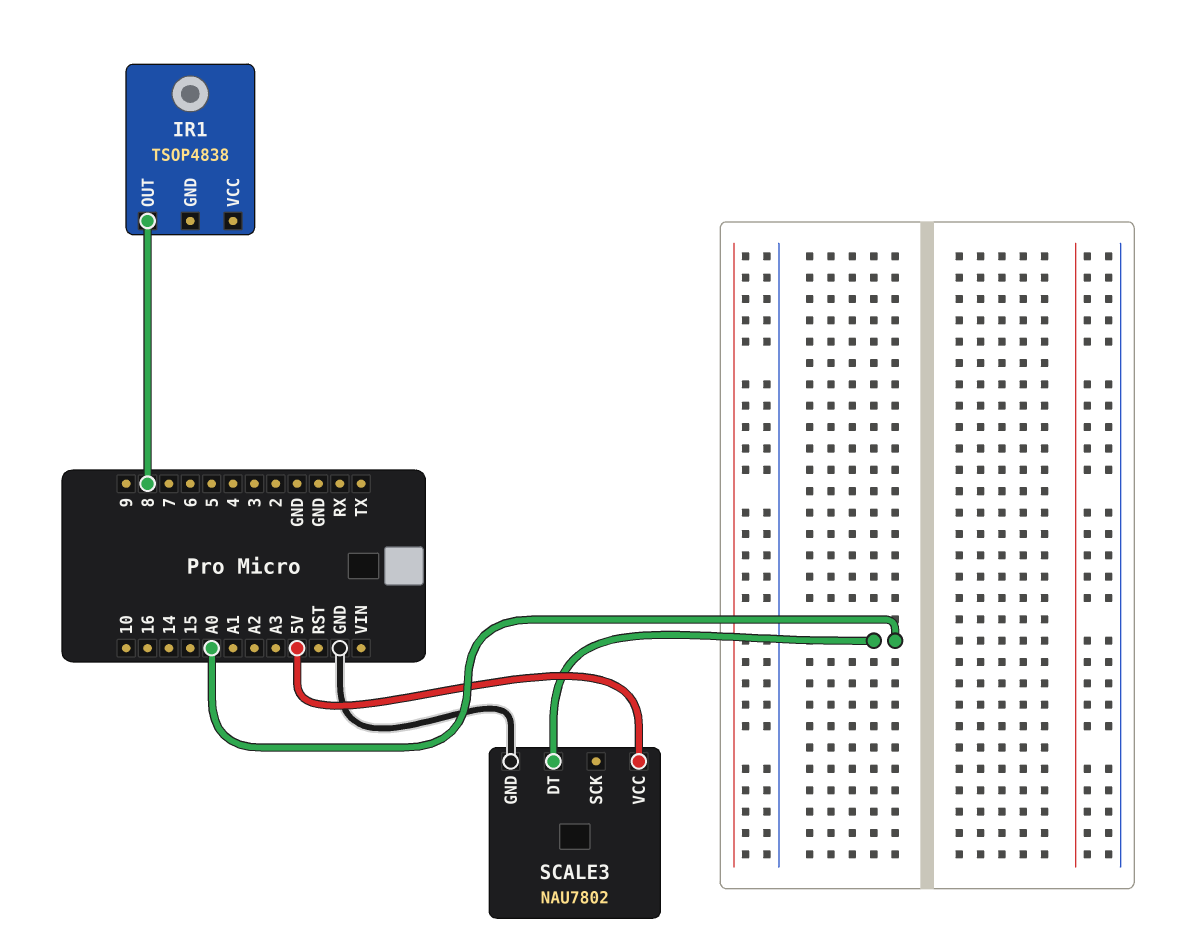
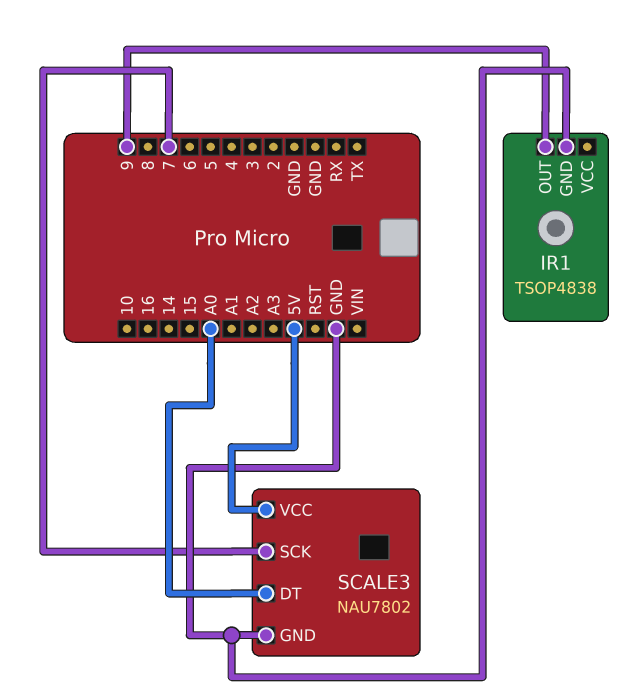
IR1 pin GND: none -> GND
IR1 pin OUT: 8 -> 9
SCALE3 pin SCK: none -> 7

